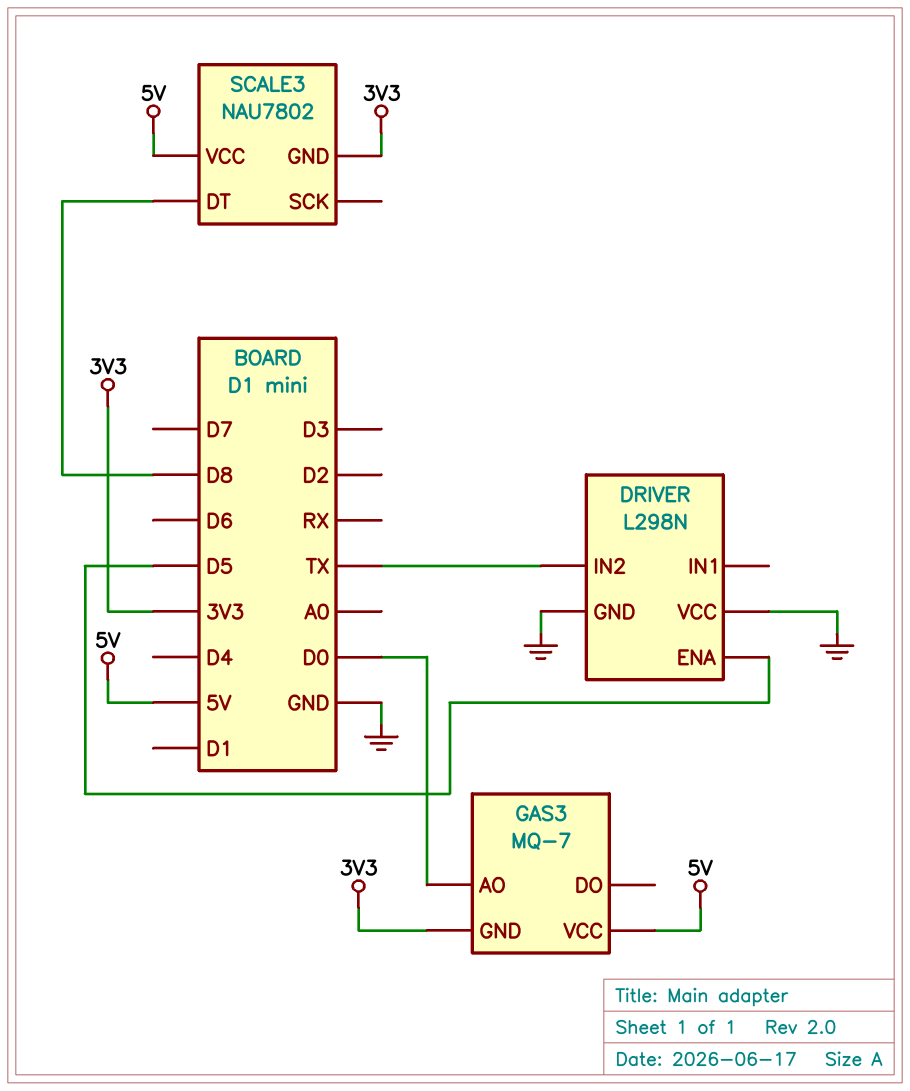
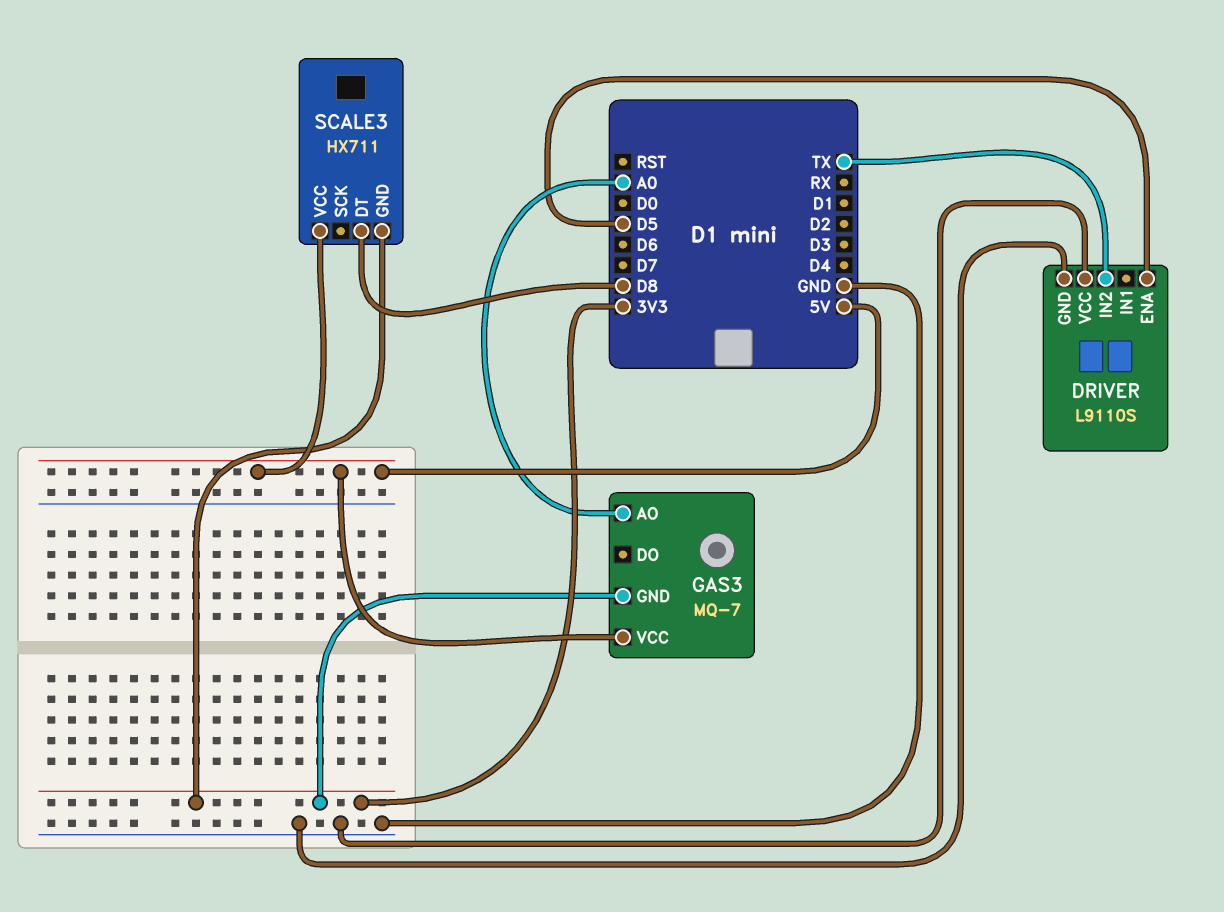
DRIVER: L298N -> L9110S
GAS3 pin AO: D0 -> A0
SCALE3: NAU7802 -> HX711

